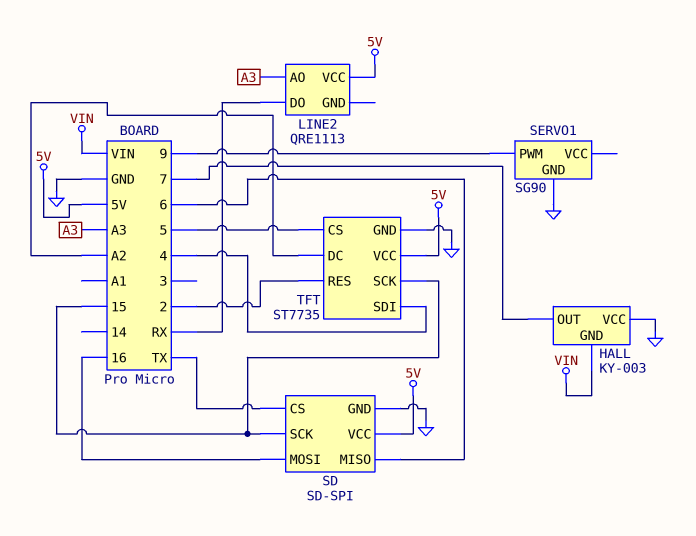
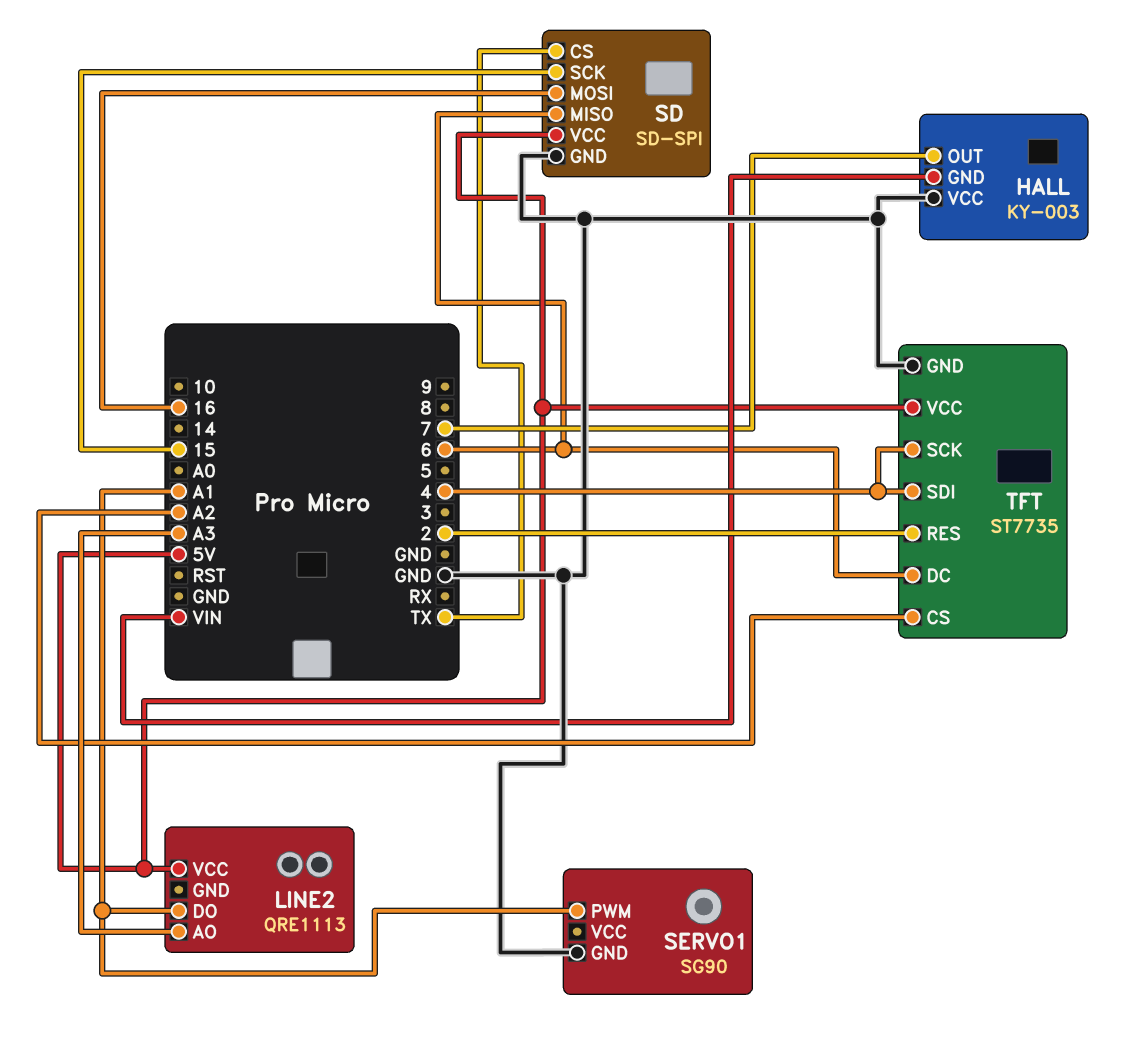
LINE2 pin DO: RX -> A1
SERVO1 pin PWM: 9 -> A1
TFT pin CS: 5 -> A2
TFT pin DC: A2 -> 6
TFT pin SCK: 15 -> 4

